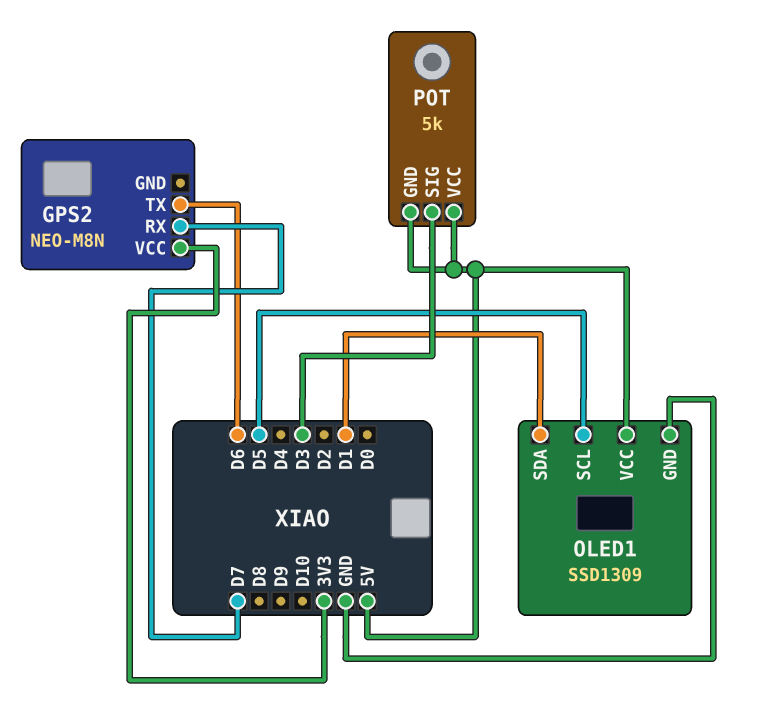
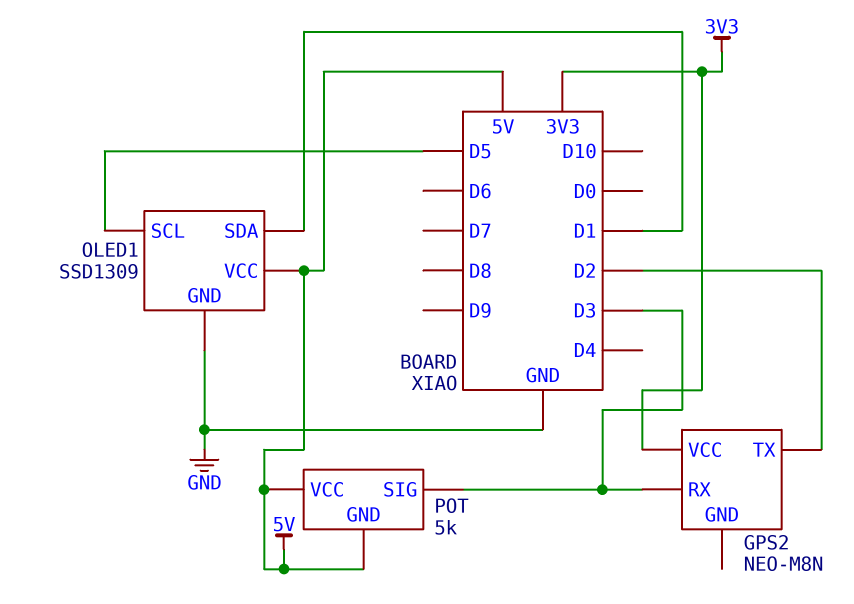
GPS2 pin RX: D7 -> D3
GPS2 pin TX: D6 -> D2

